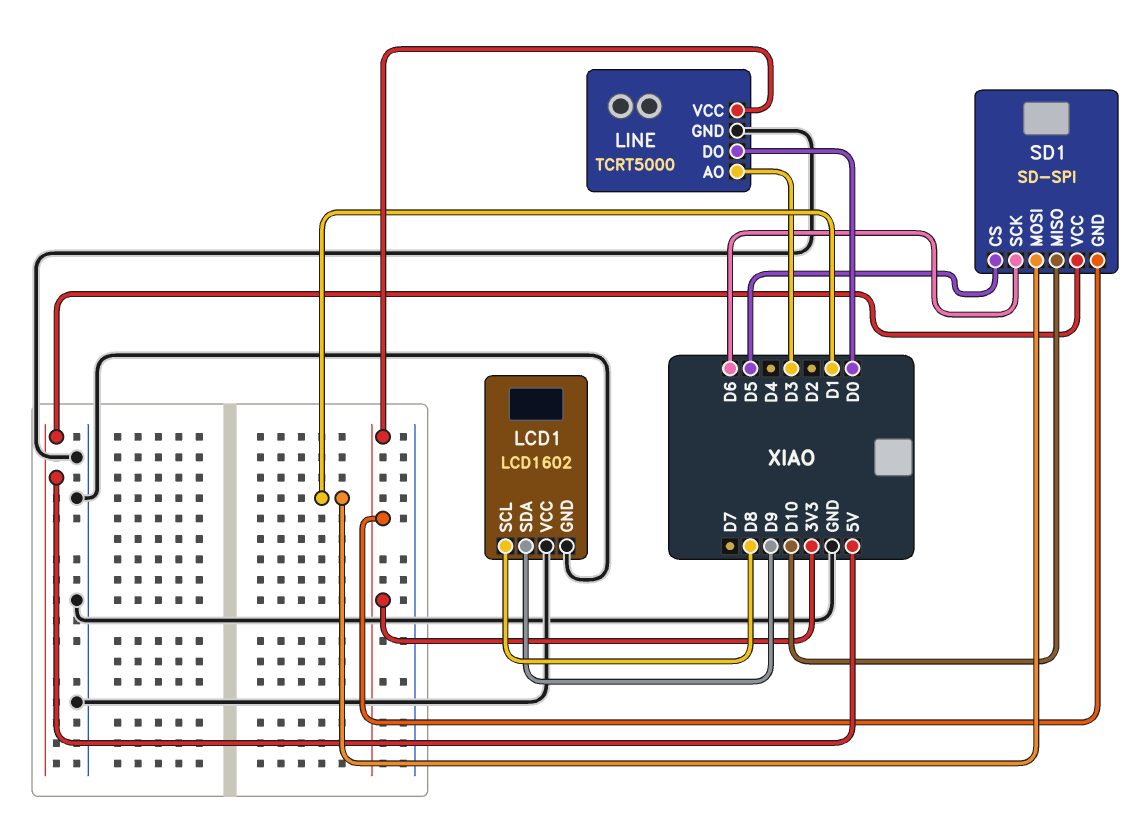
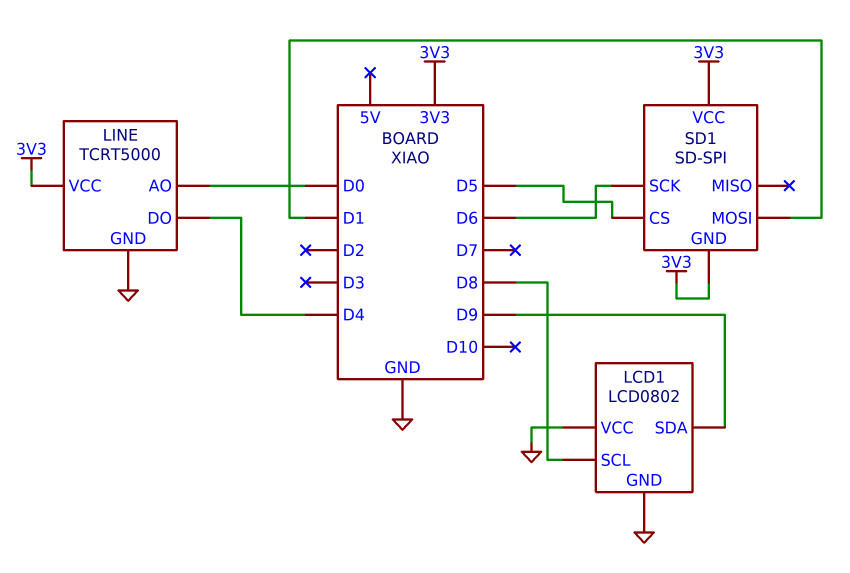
LCD1: LCD1602 -> LCD0802
LINE pin AO: D3 -> D0
LINE pin DO: D0 -> D4
SD1 pin MISO: D10 -> none
SD1 pin VCC: 5V -> 3V3

